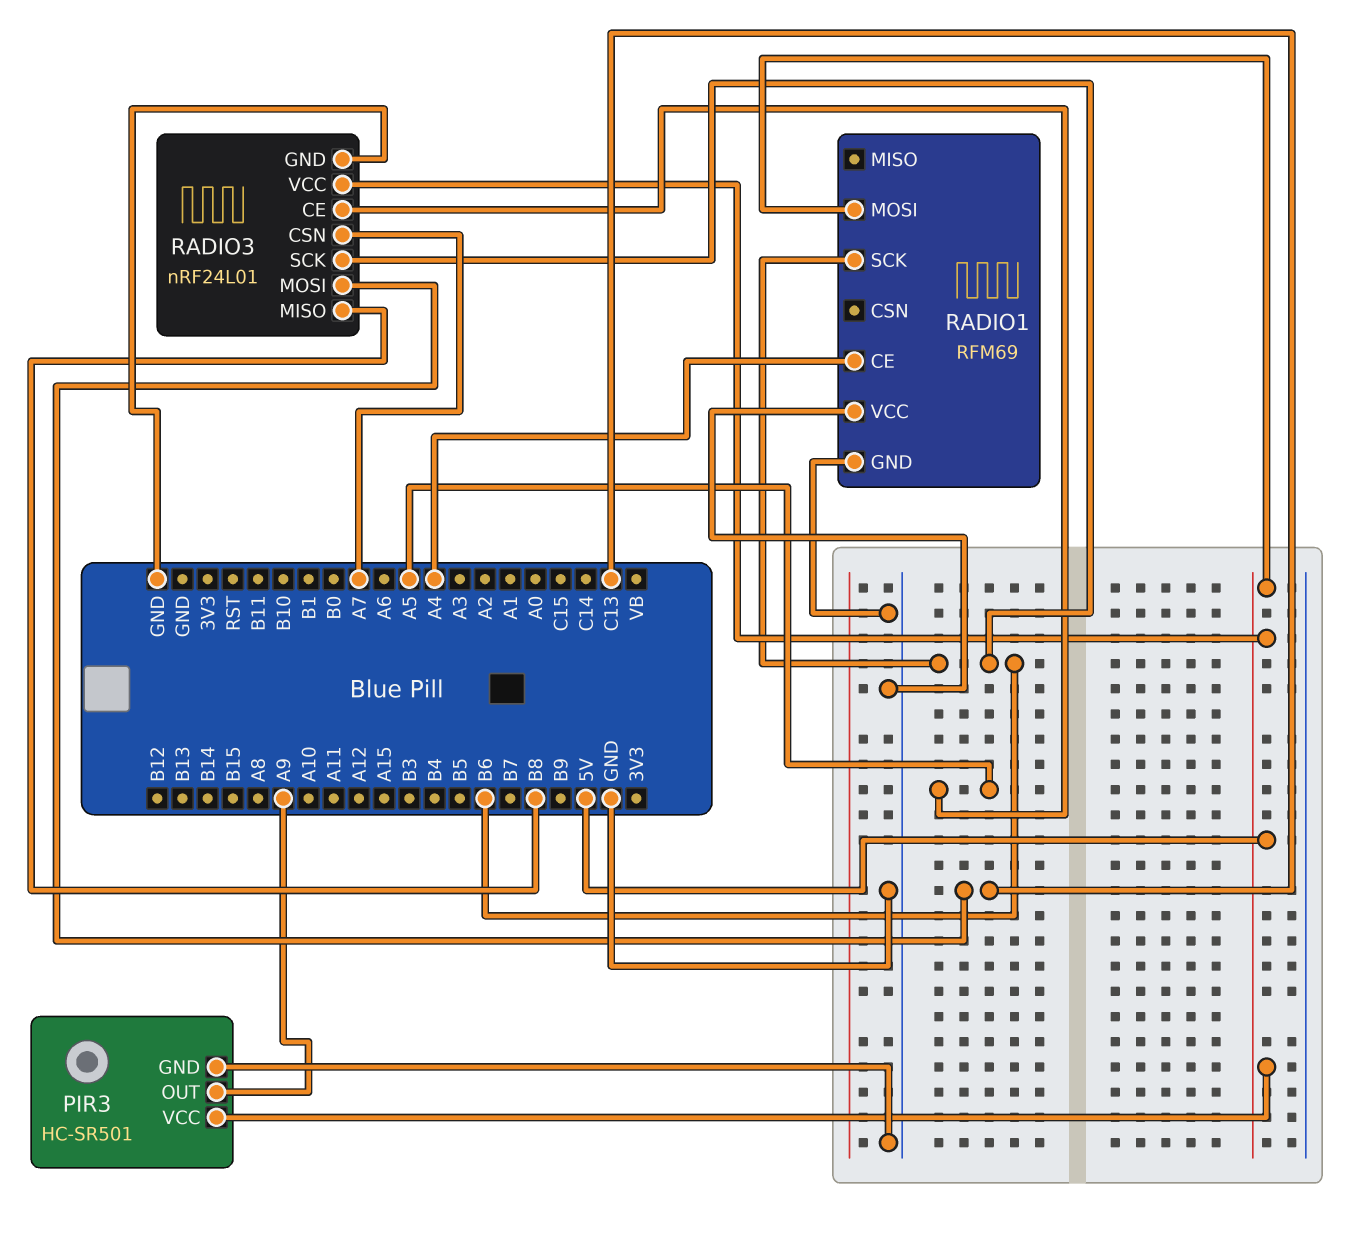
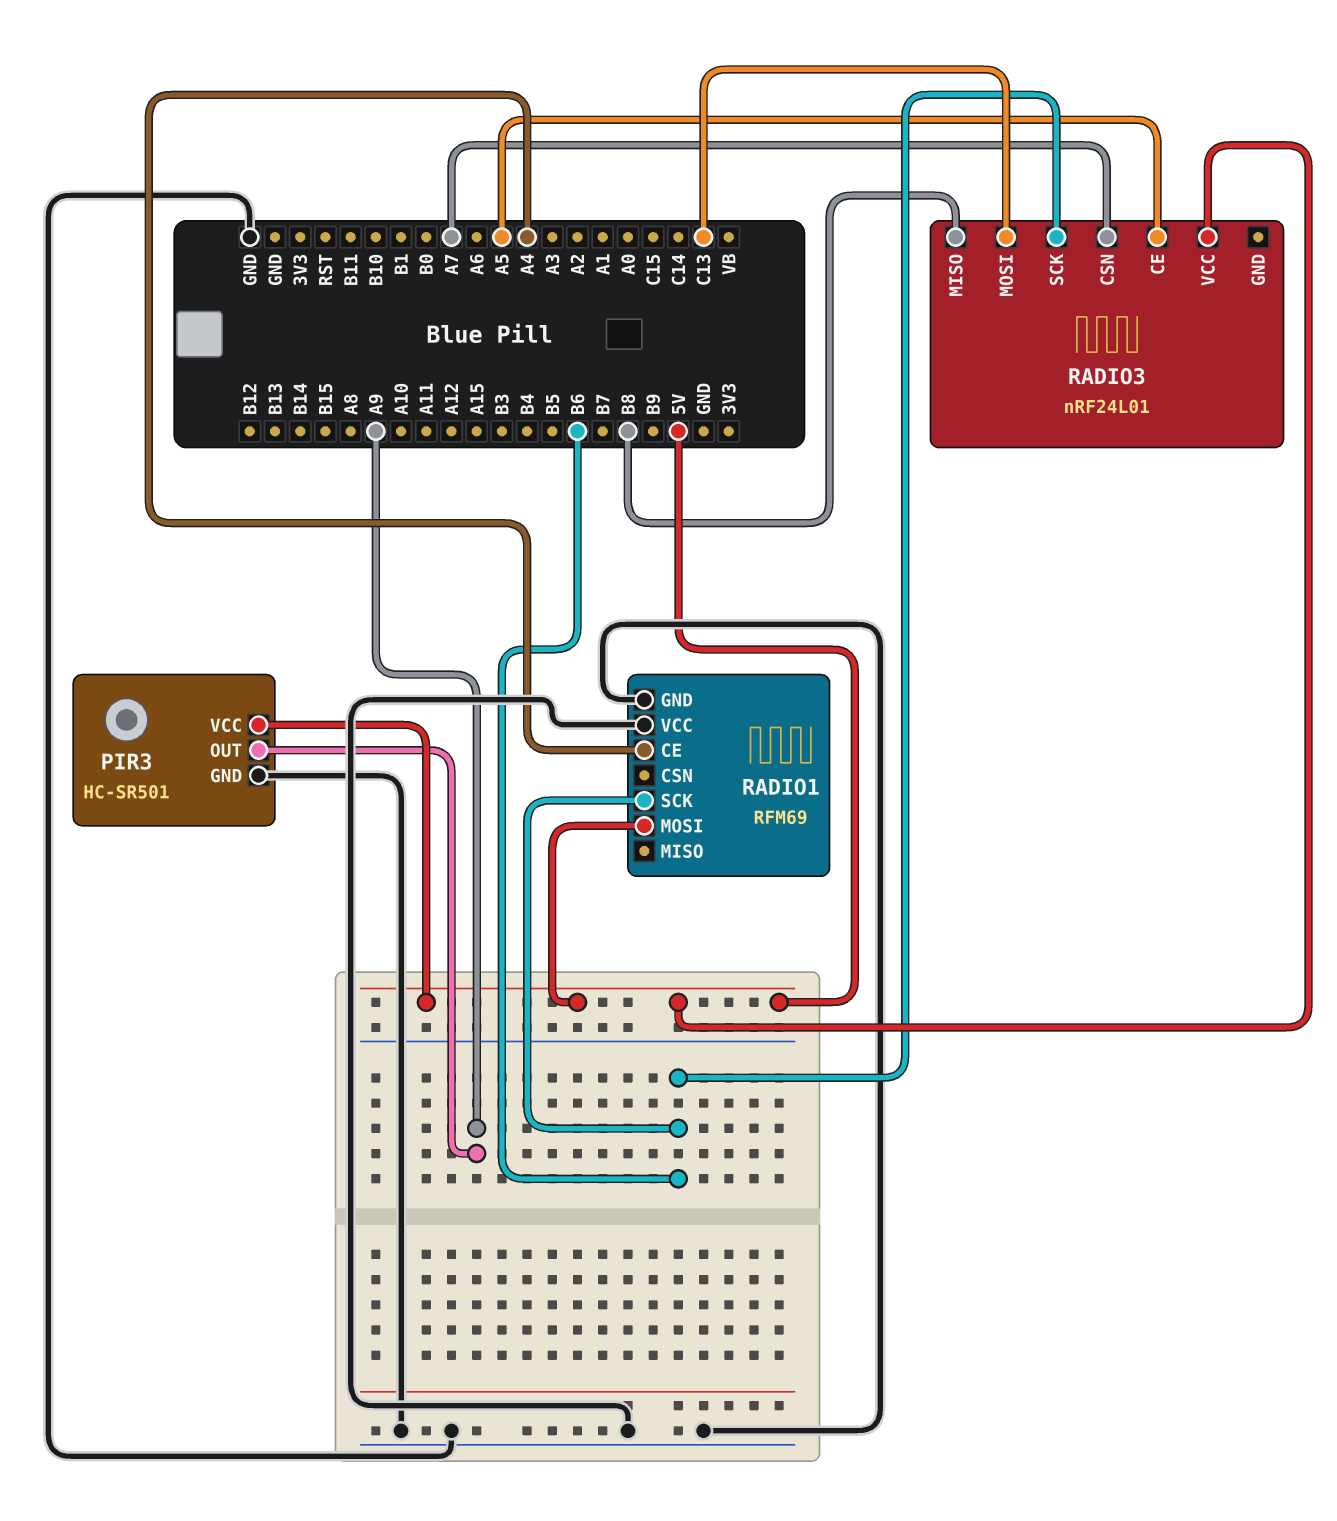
RADIO3 pin GND: GND -> none

